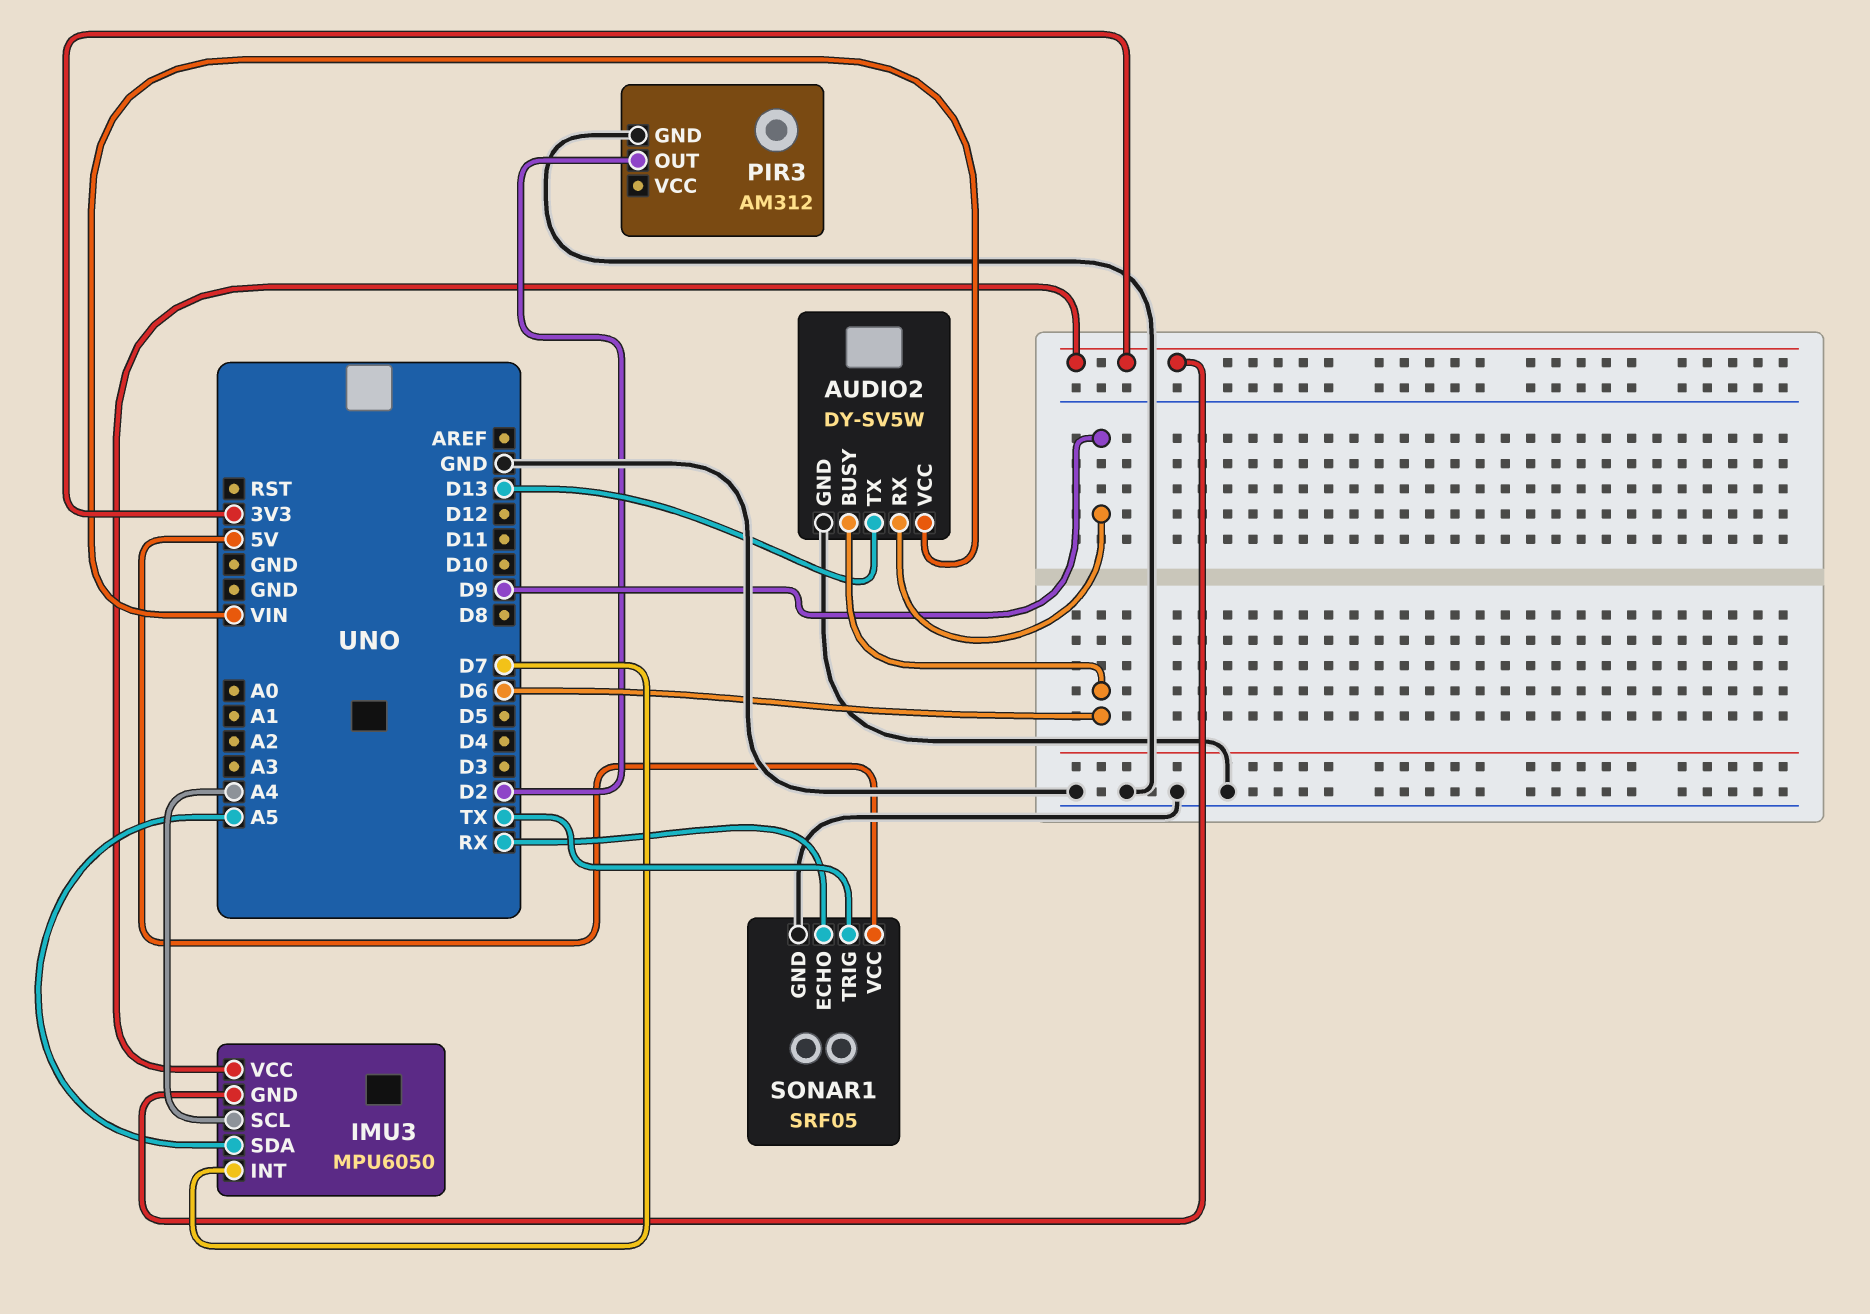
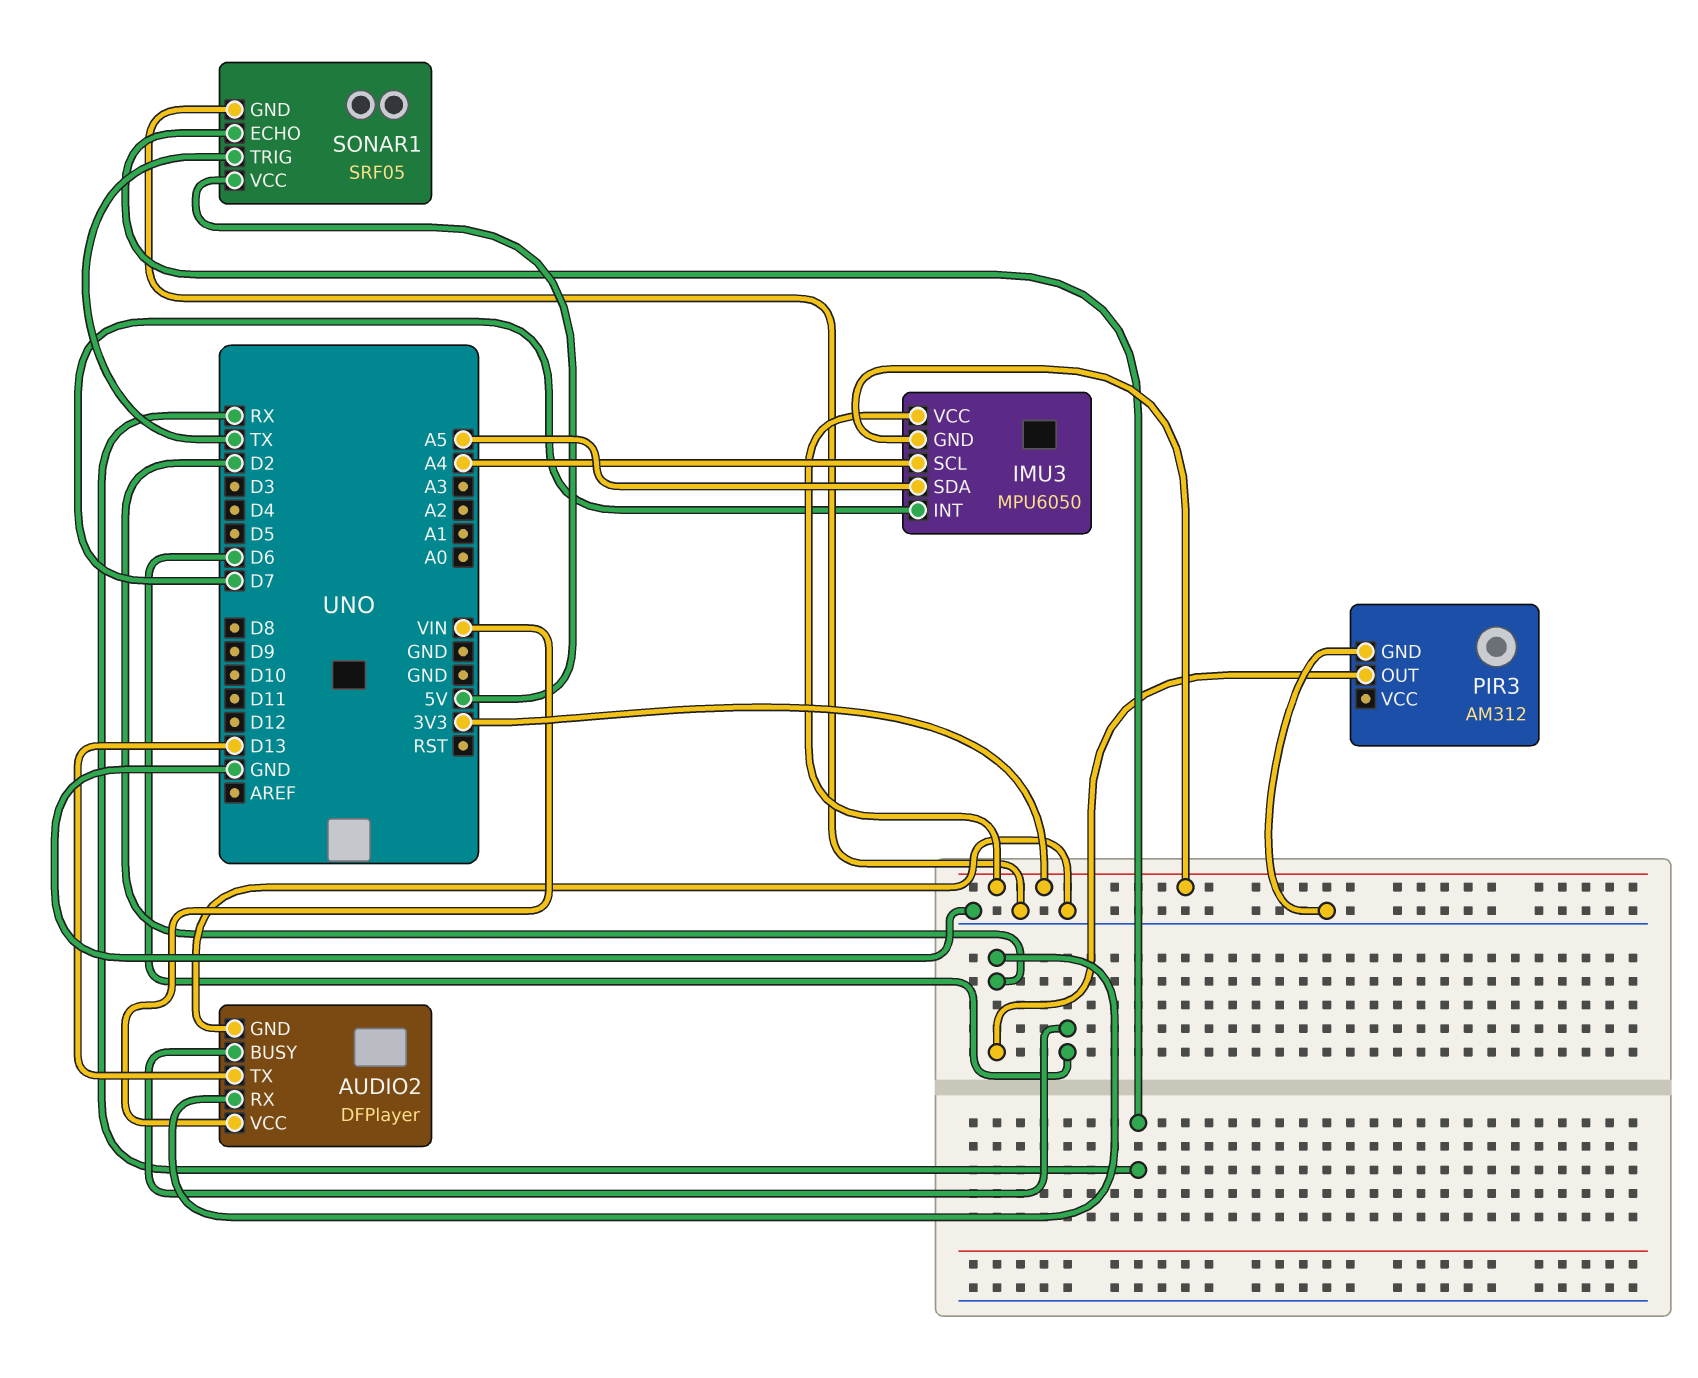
AUDIO2: DY-SV5W -> DFPlayer
AUDIO2 pin RX: D9 -> D2

